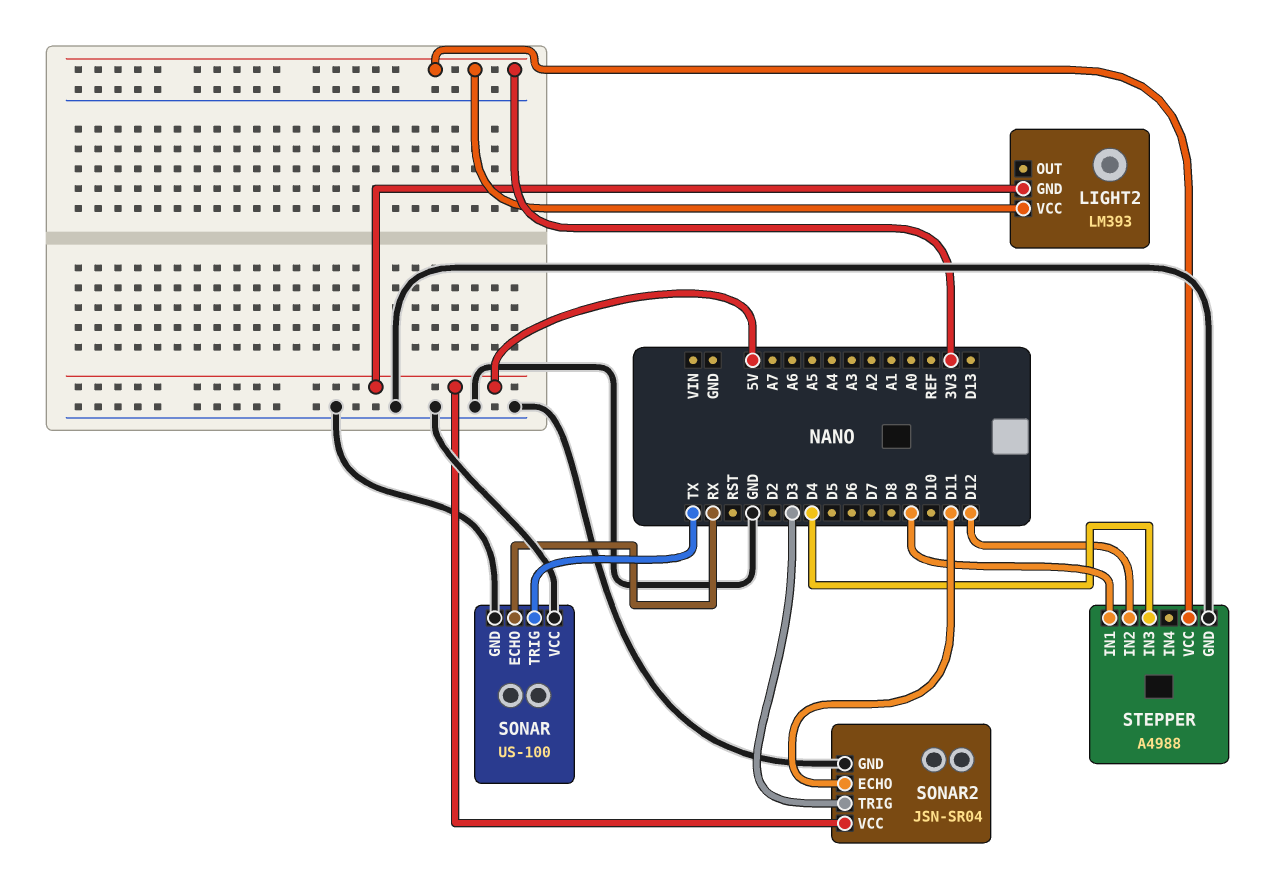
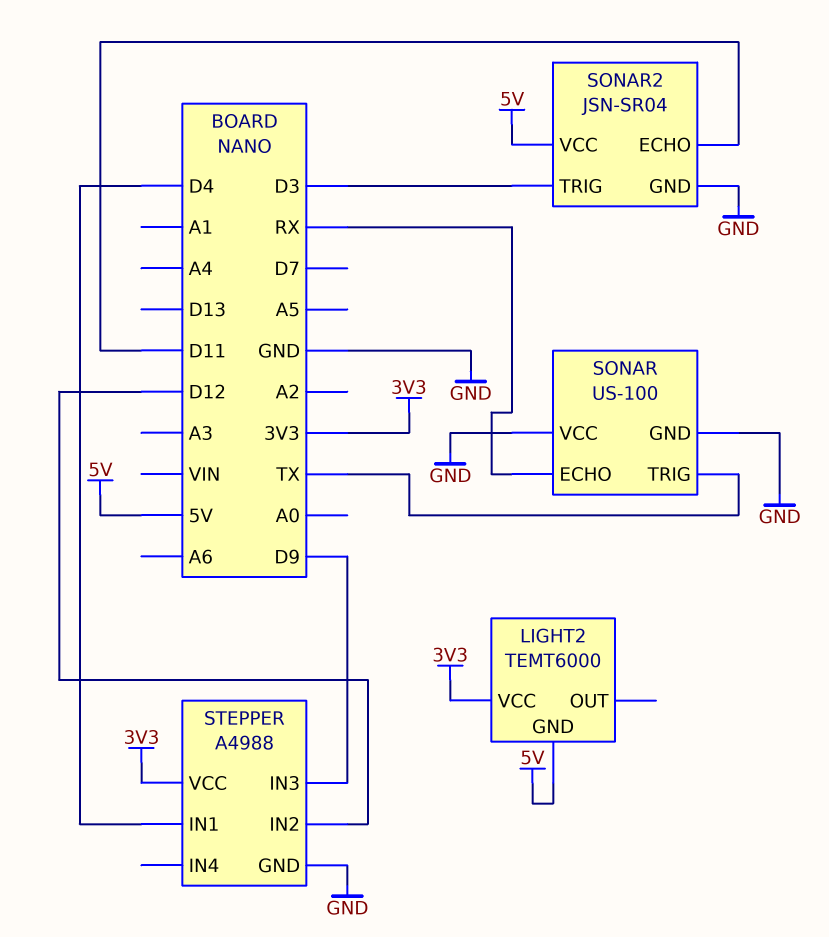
LIGHT2: LM393 -> TEMT6000
STEPPER pin IN1: D9 -> D4
STEPPER pin IN3: D4 -> D9

